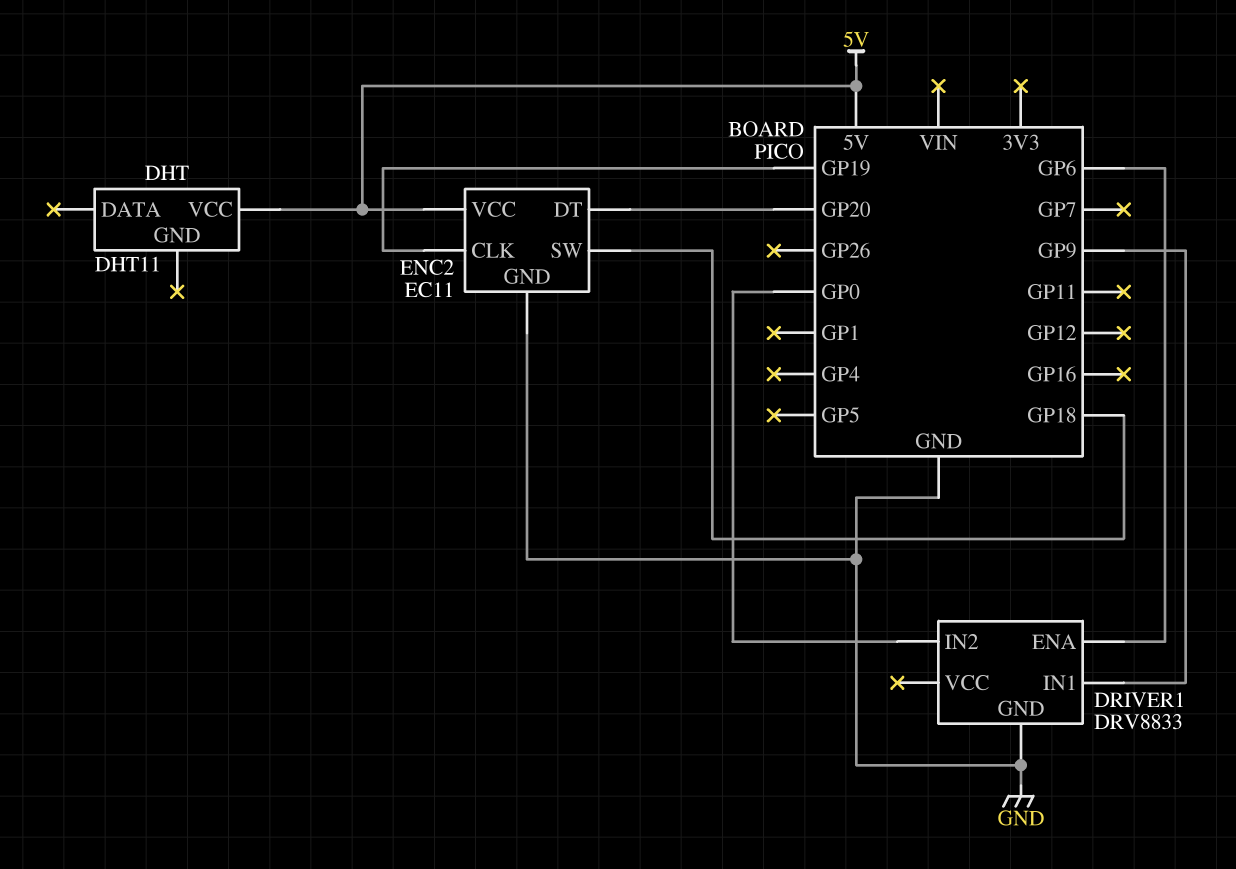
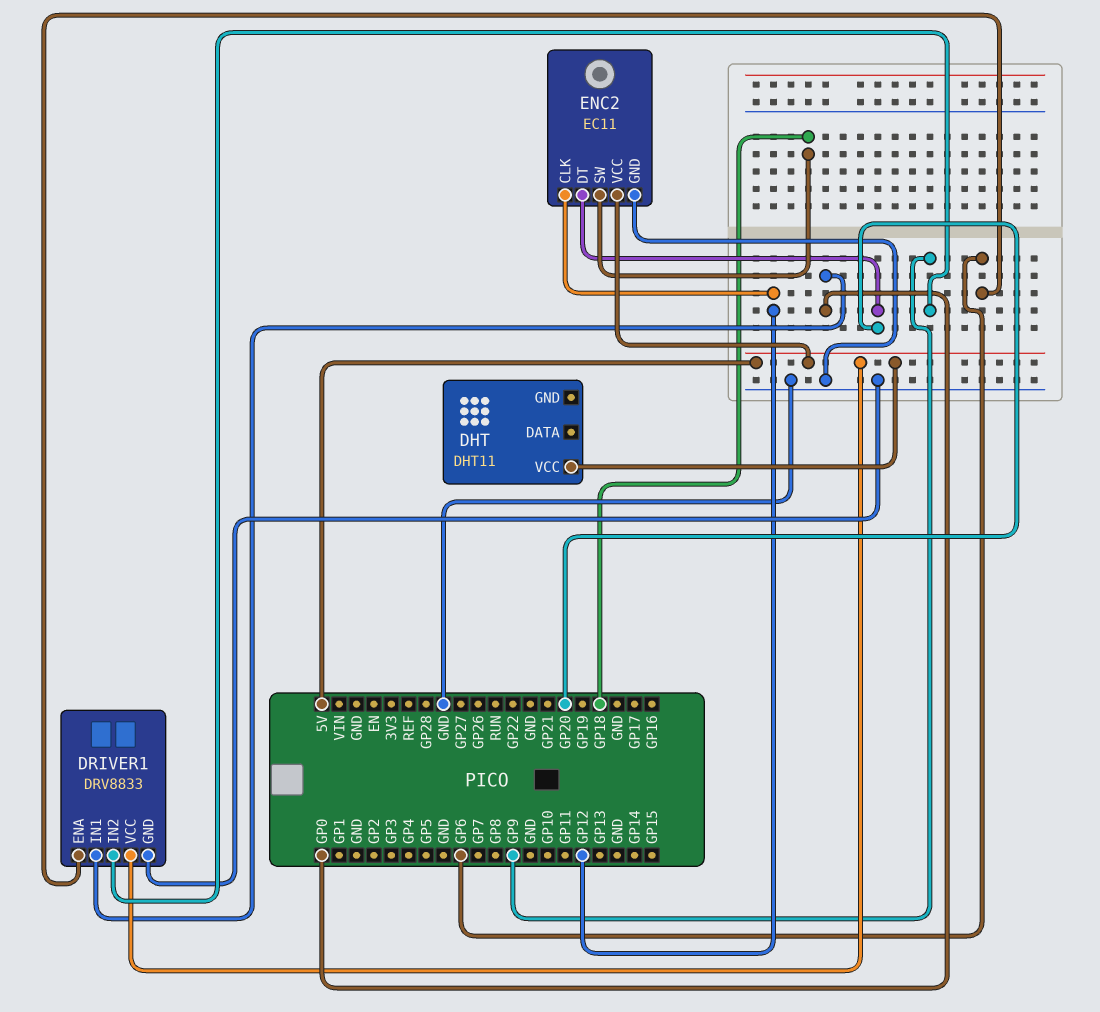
DRIVER1 pin IN1: GP9 -> GP0
DRIVER1 pin IN2: GP0 -> GP9
DRIVER1 pin VCC: none -> 5V
ENC2 pin CLK: GP19 -> GP12

